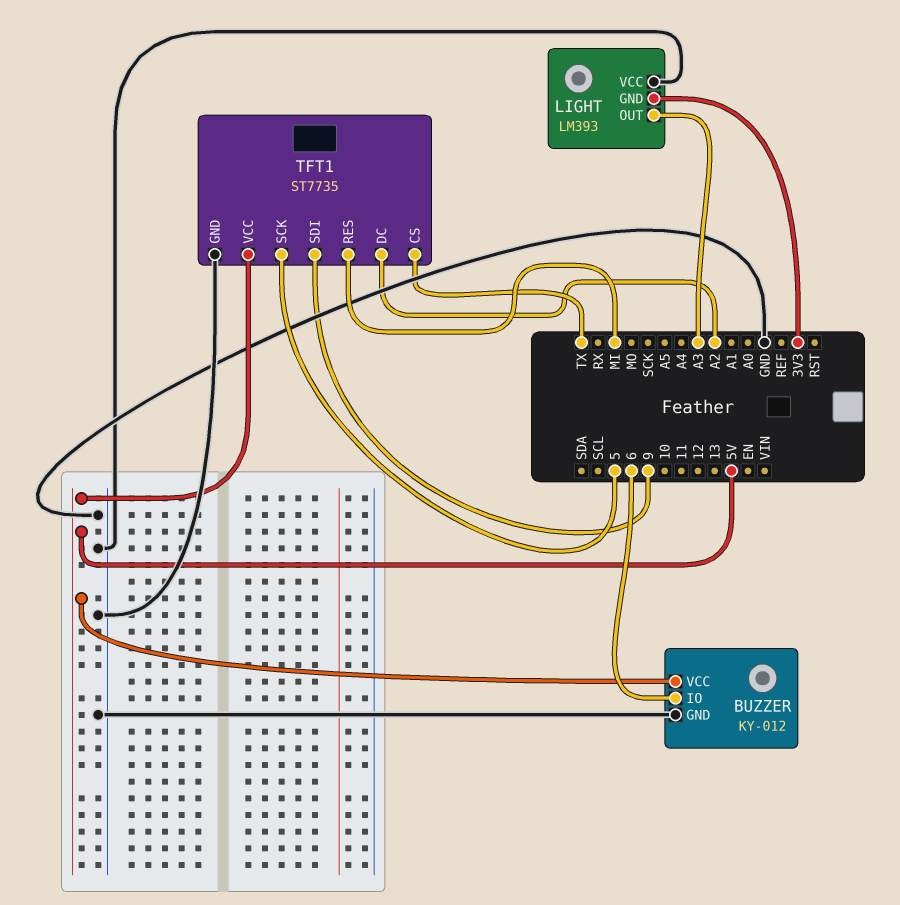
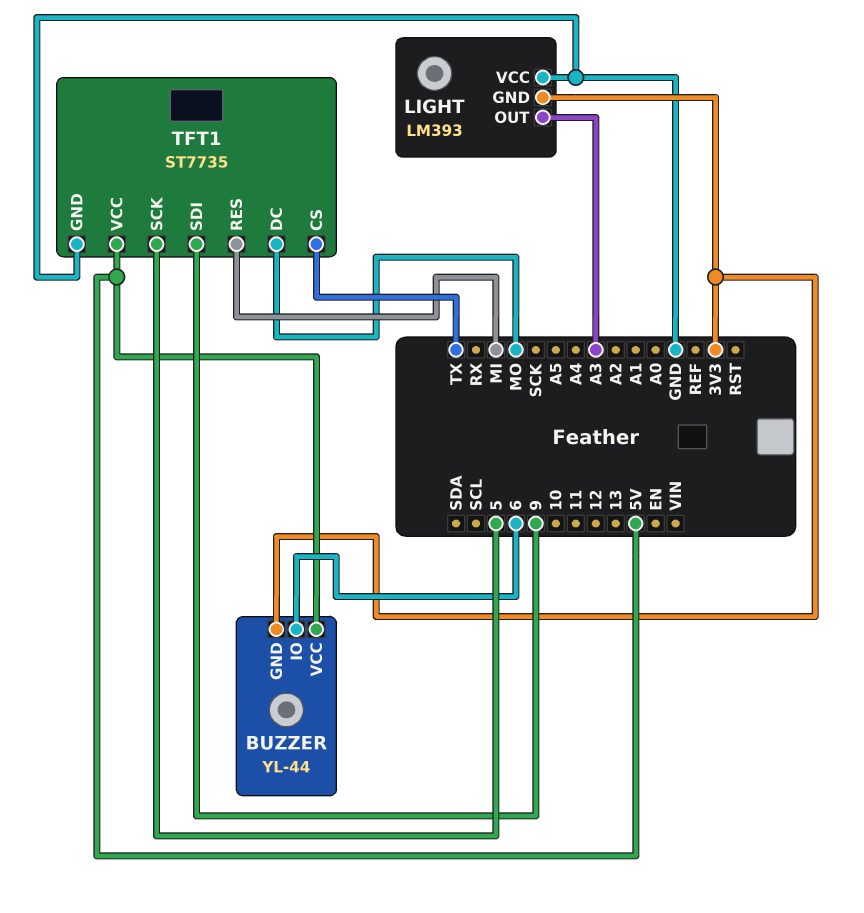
BUZZER: KY-012 -> YL-44
BUZZER pin GND: GND -> 3V3
TFT1 pin DC: A2 -> MO

